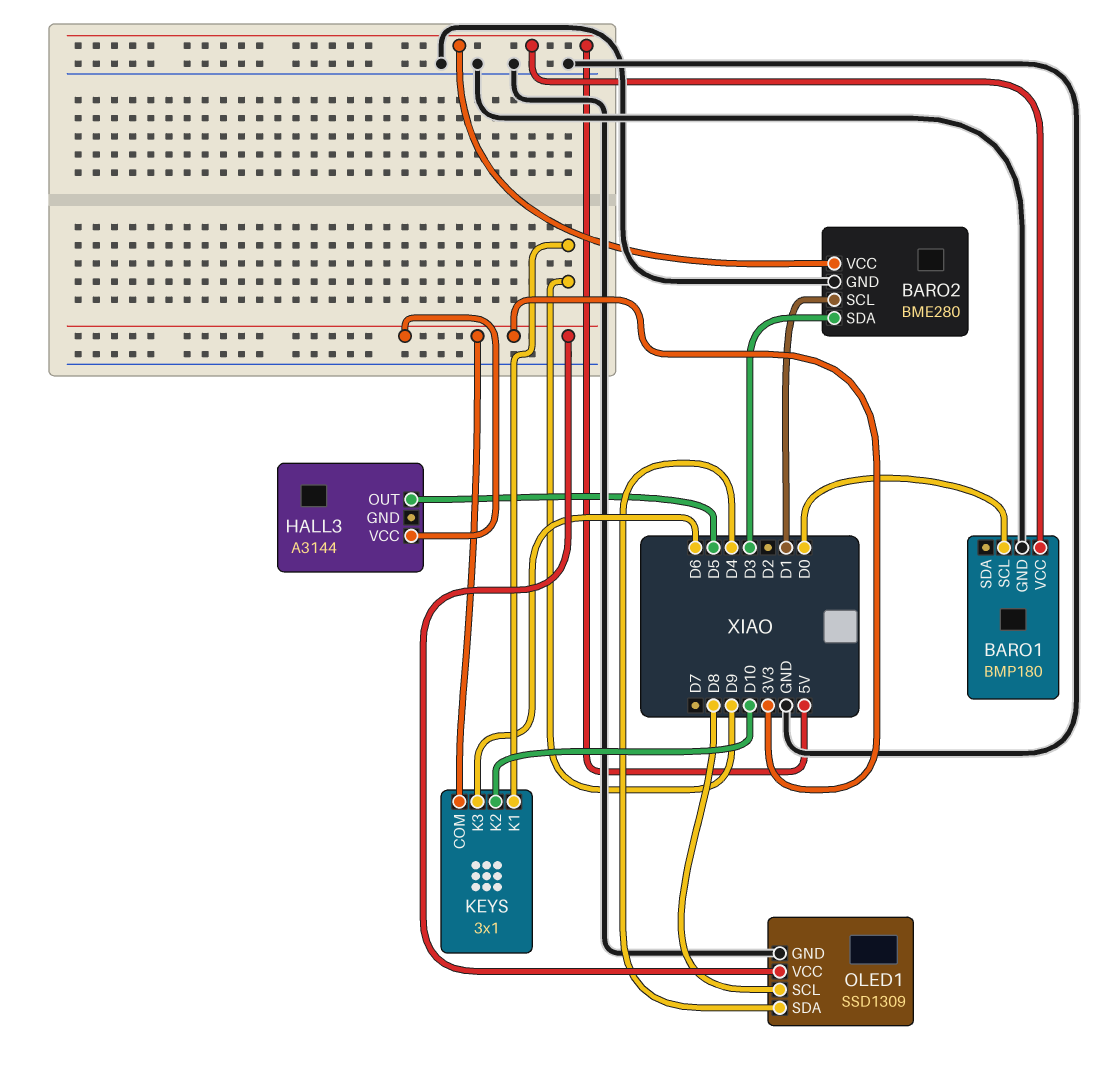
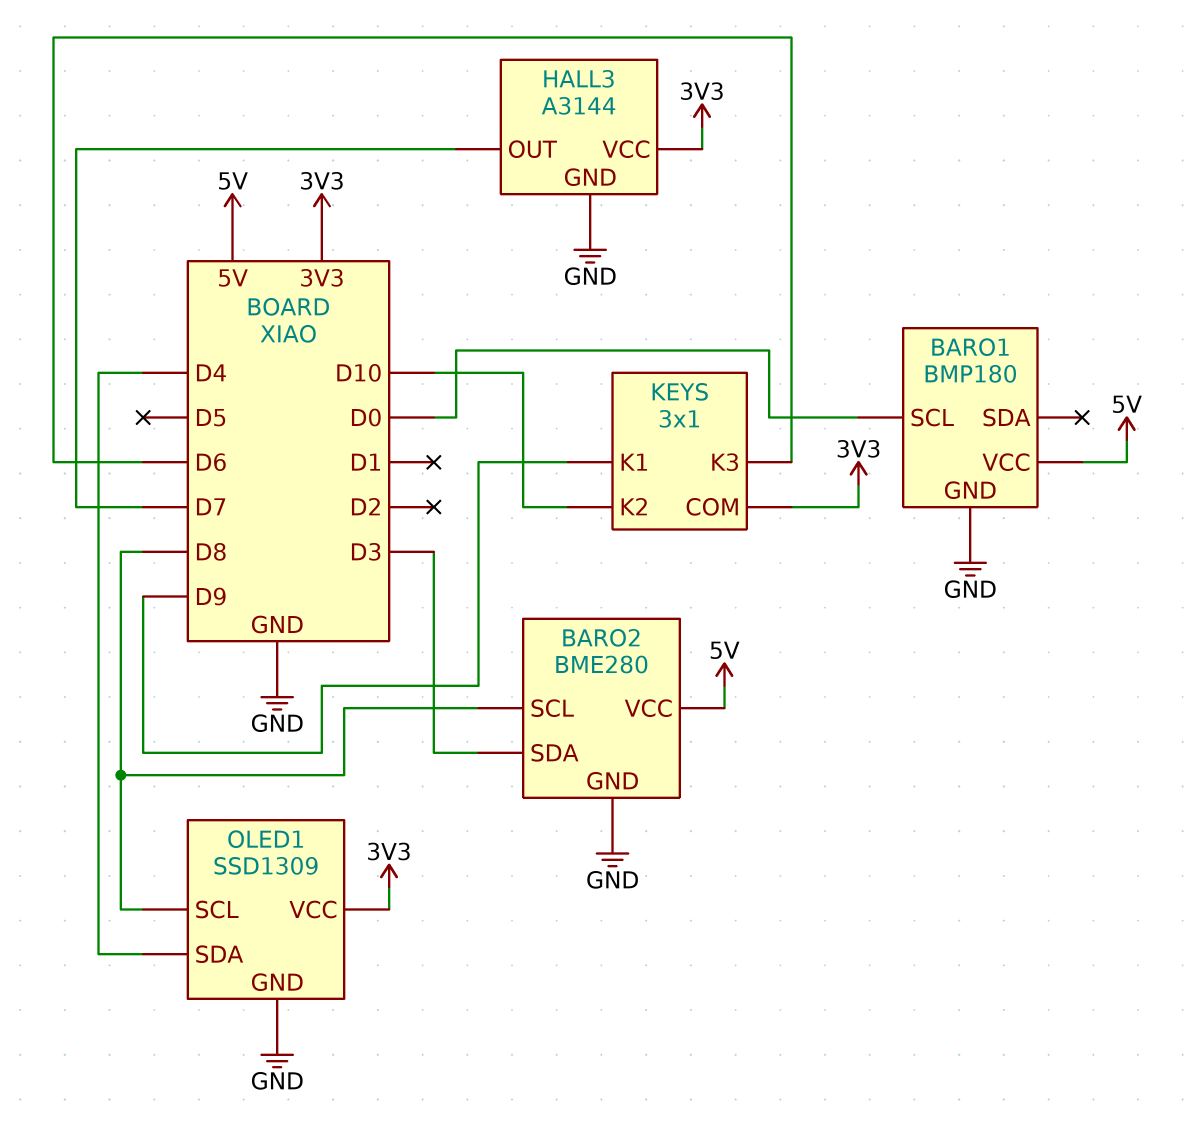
BARO2 pin SCL: D1 -> D8
HALL3 pin GND: none -> GND
HALL3 pin OUT: D5 -> D7

